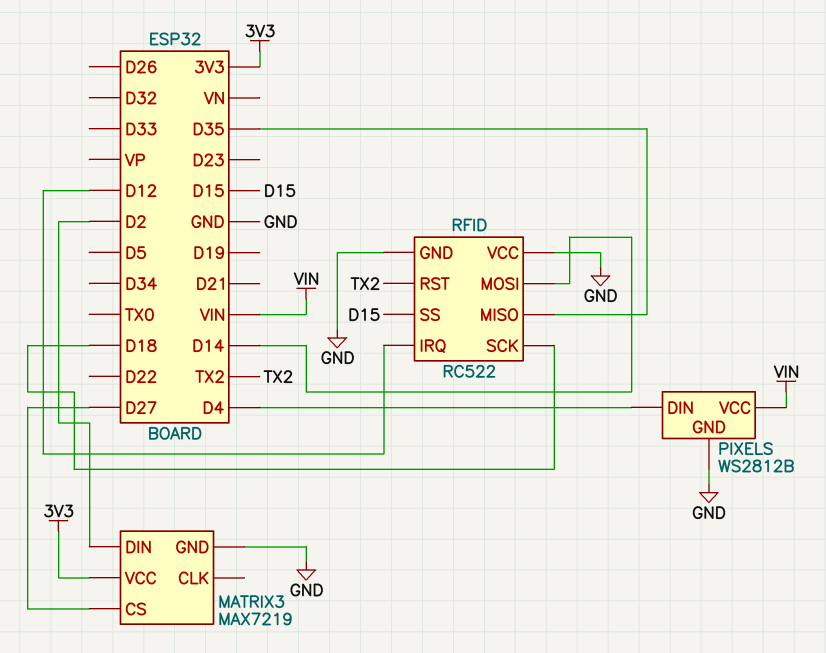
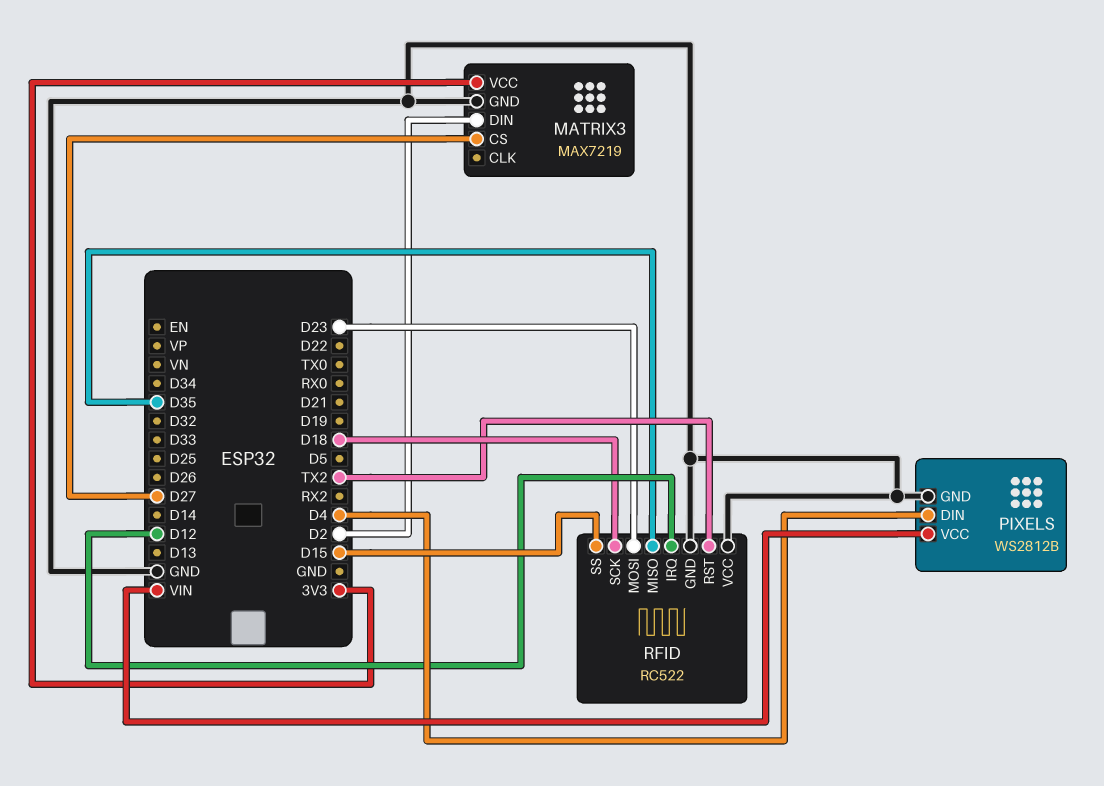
RFID pin MOSI: D14 -> D23

